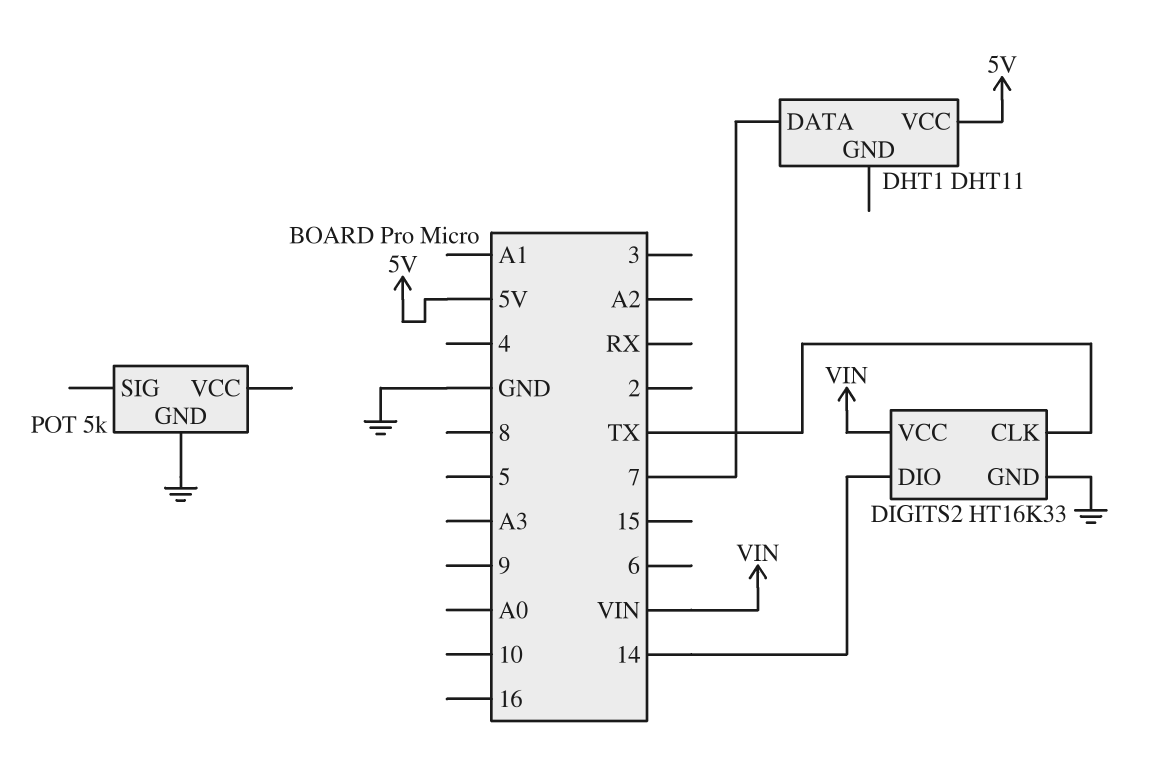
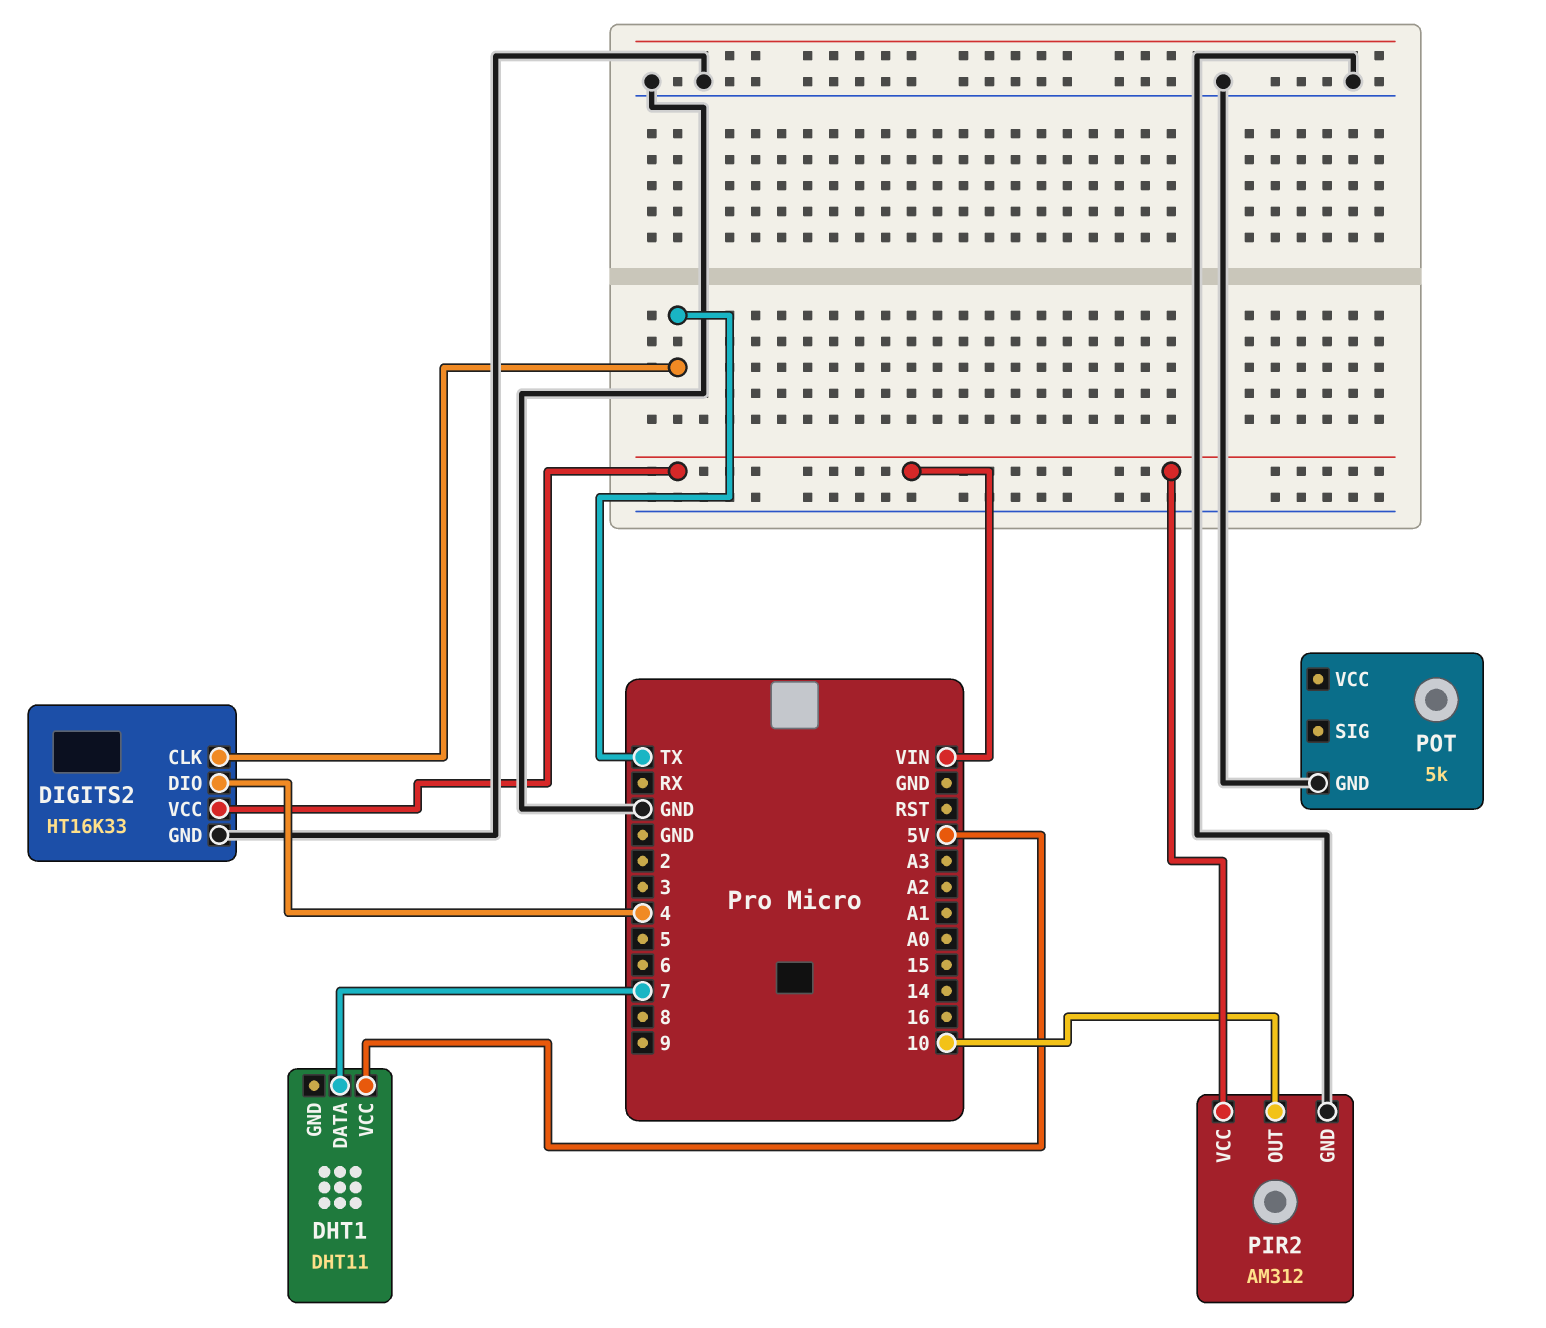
DIGITS2 pin DIO: 14 -> 4
PIR2: none -> AM312
PIR2 pin GND: none -> GND
PIR2 pin OUT: none -> 10
PIR2 pin VCC: none -> VIN

